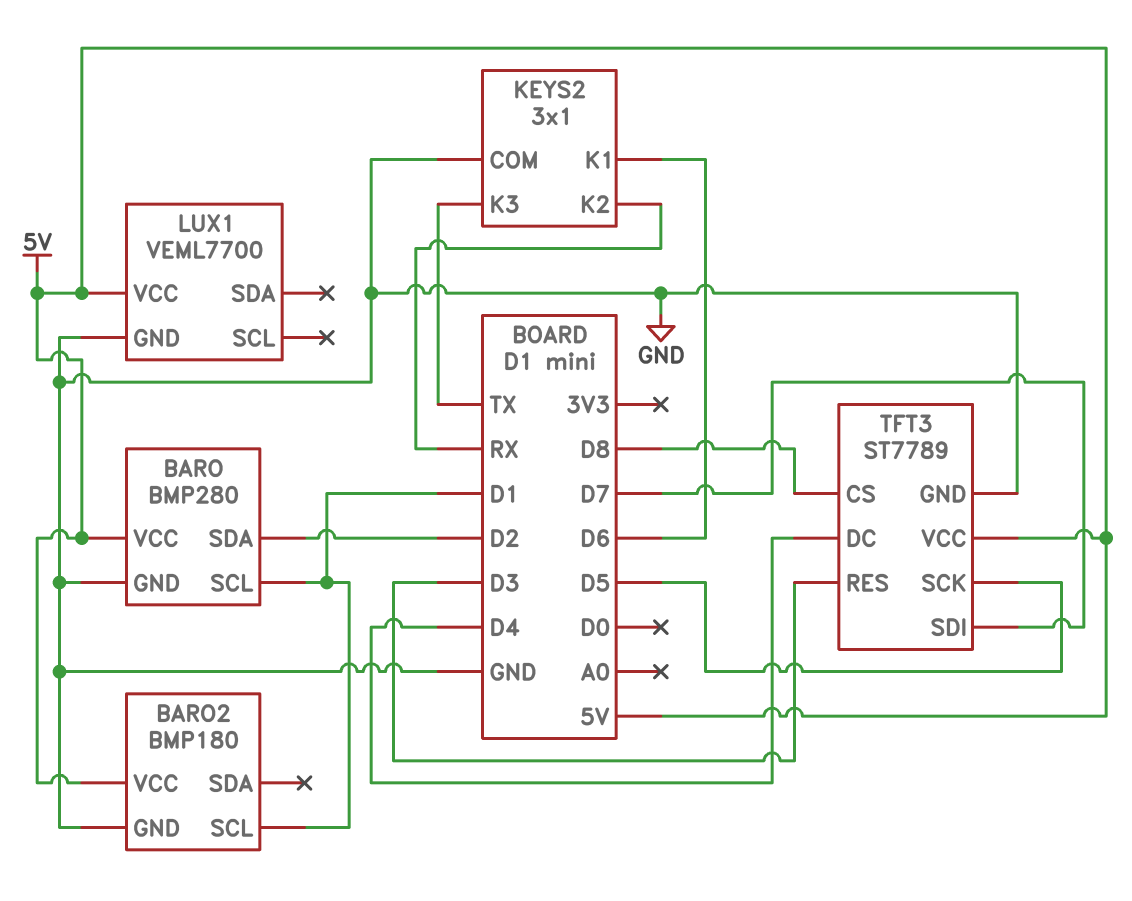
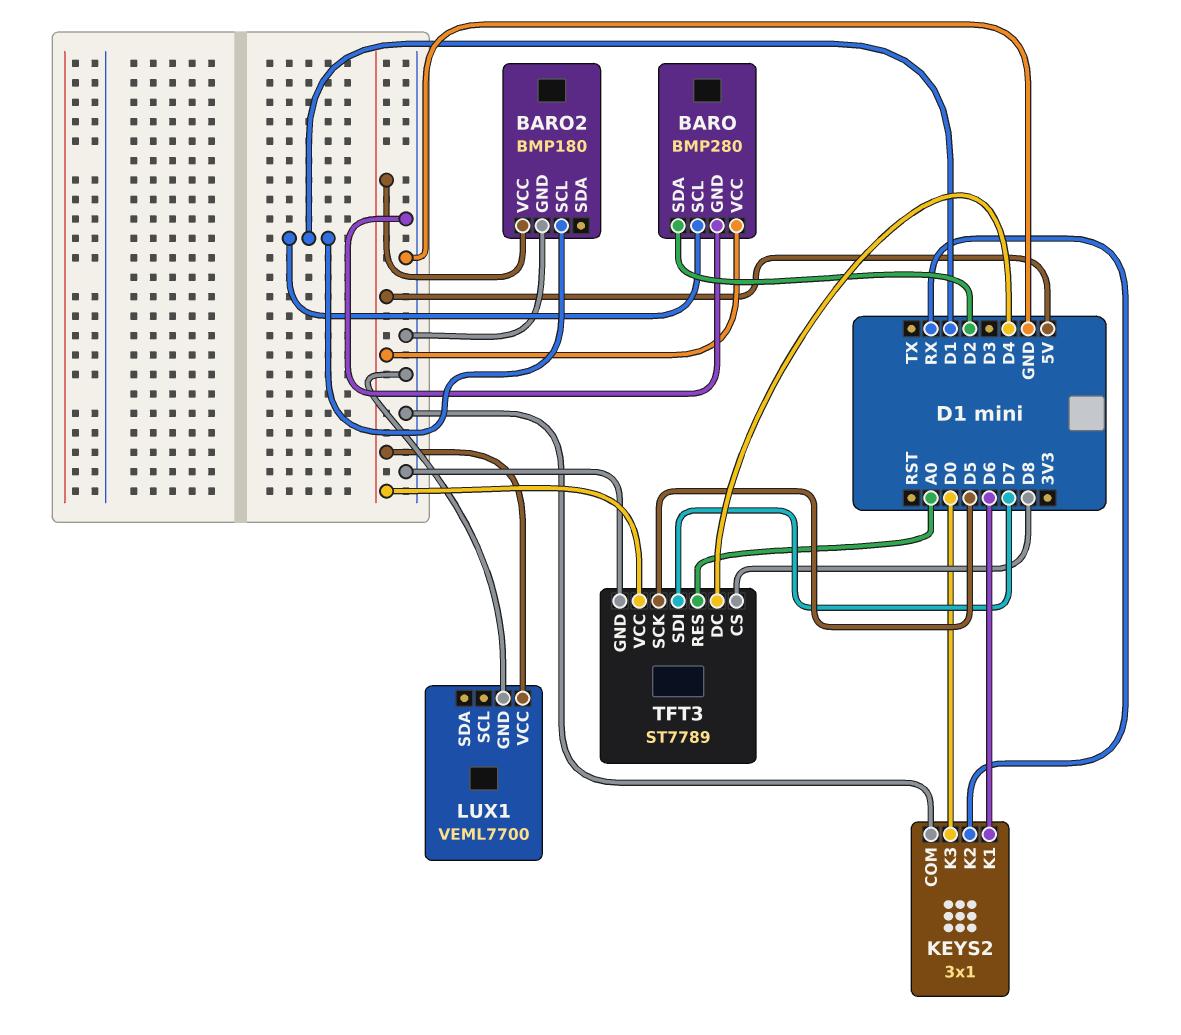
KEYS2 pin K3: TX -> D0
TFT3 pin RES: D3 -> A0

